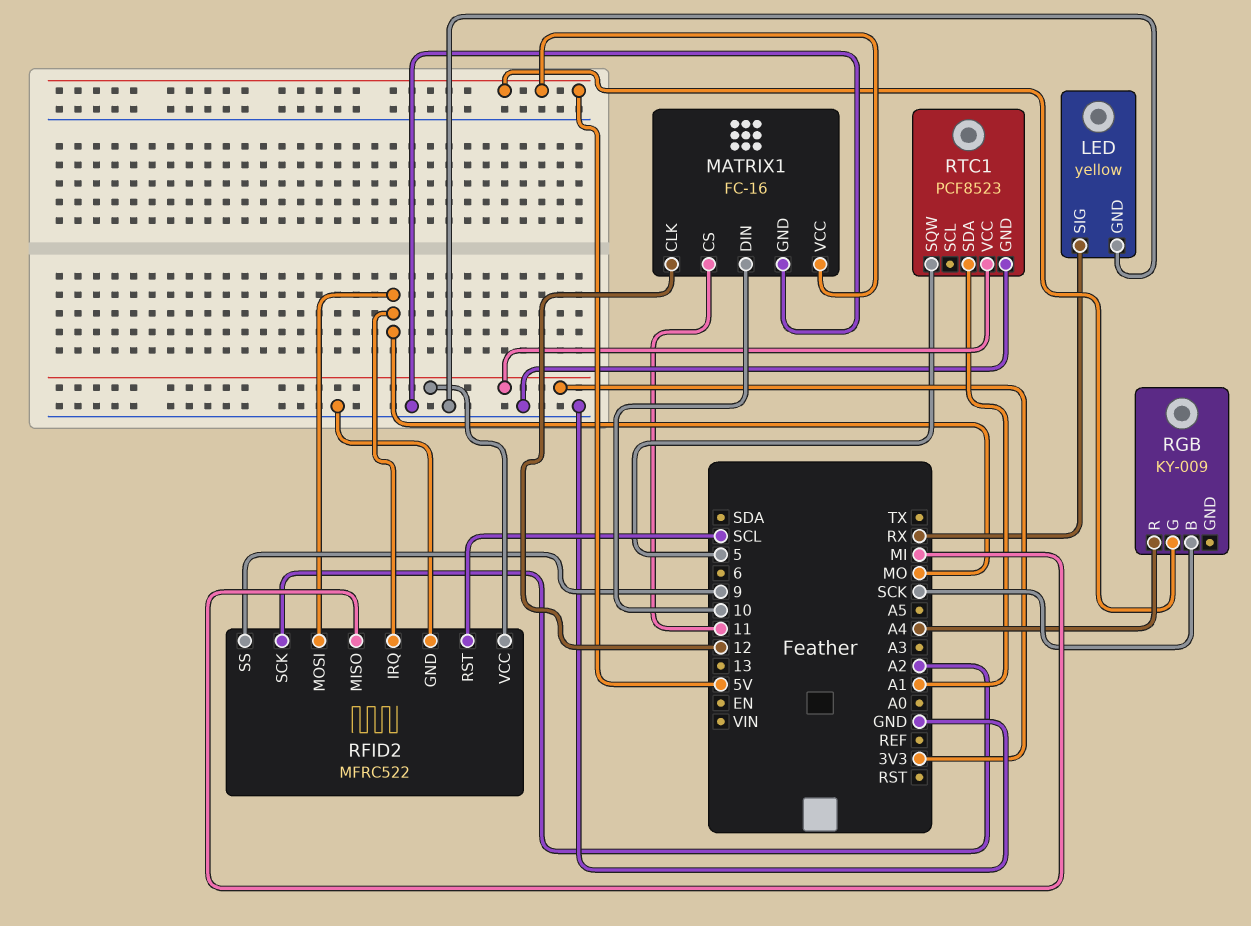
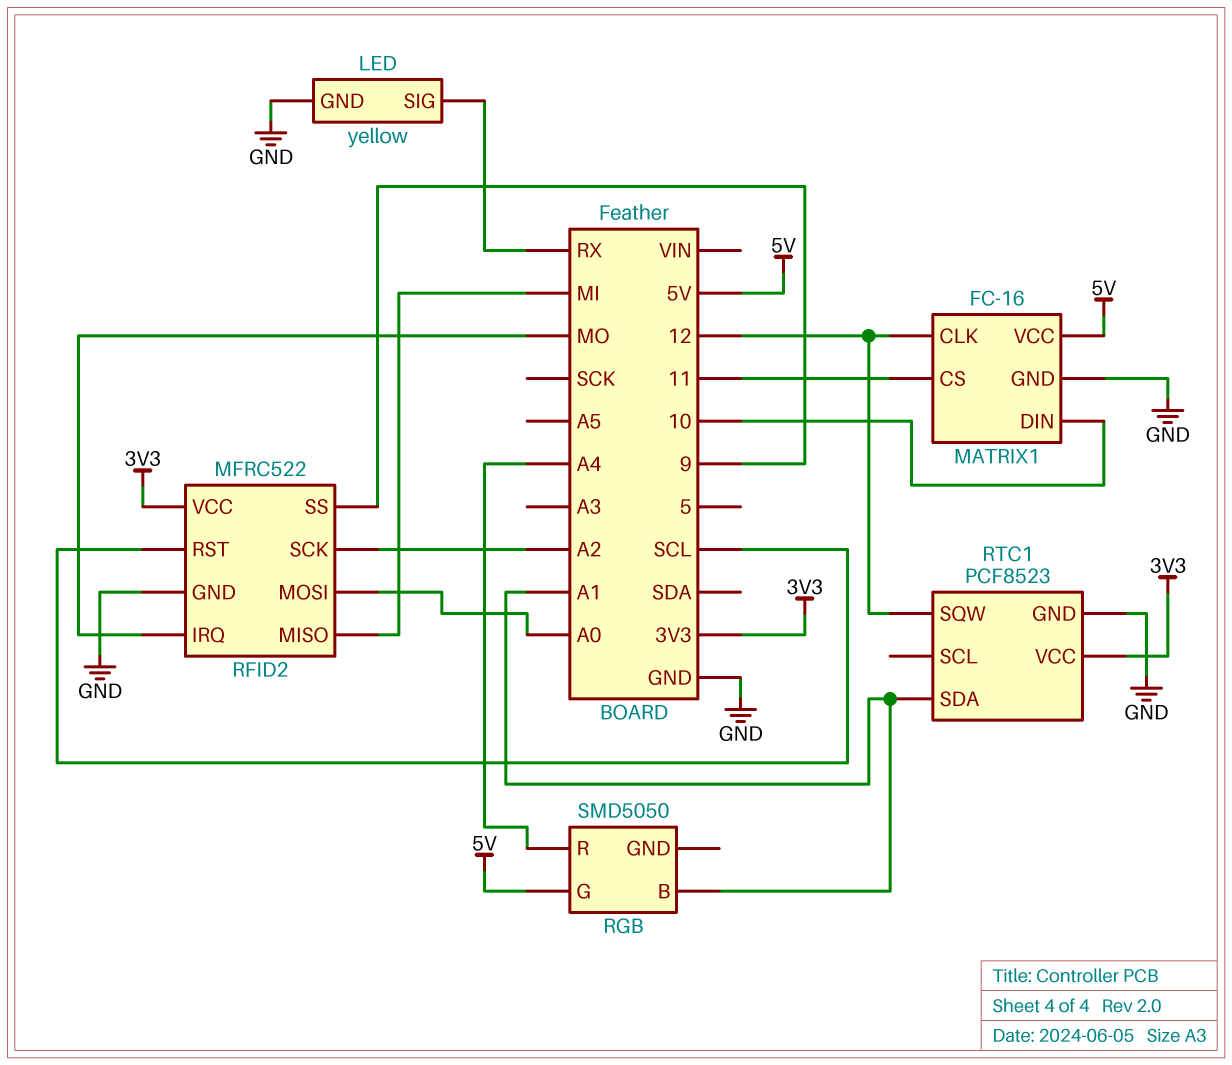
RFID2 pin MOSI: MO -> A0
RGB: KY-009 -> SMD5050
RGB pin B: SCK -> A1
RTC1 pin SQW: 5 -> 12

